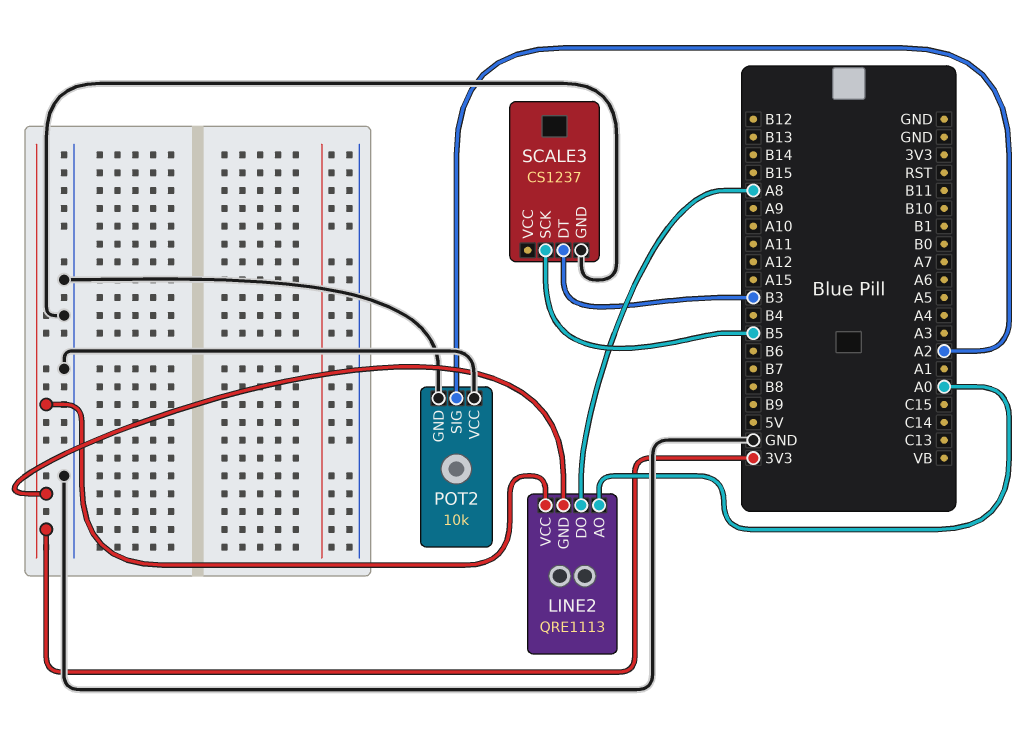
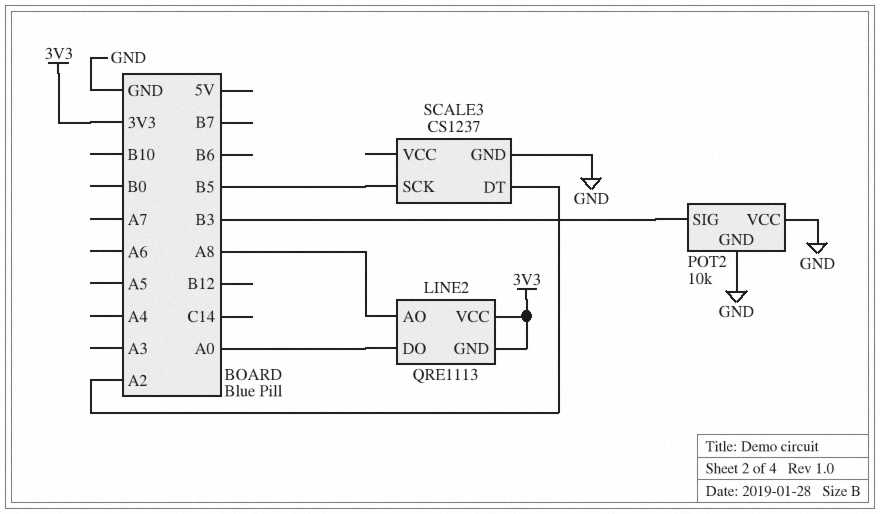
LINE2 pin AO: A0 -> A8
LINE2 pin DO: A8 -> A0
POT2 pin SIG: A2 -> B3
SCALE3 pin DT: B3 -> A2

